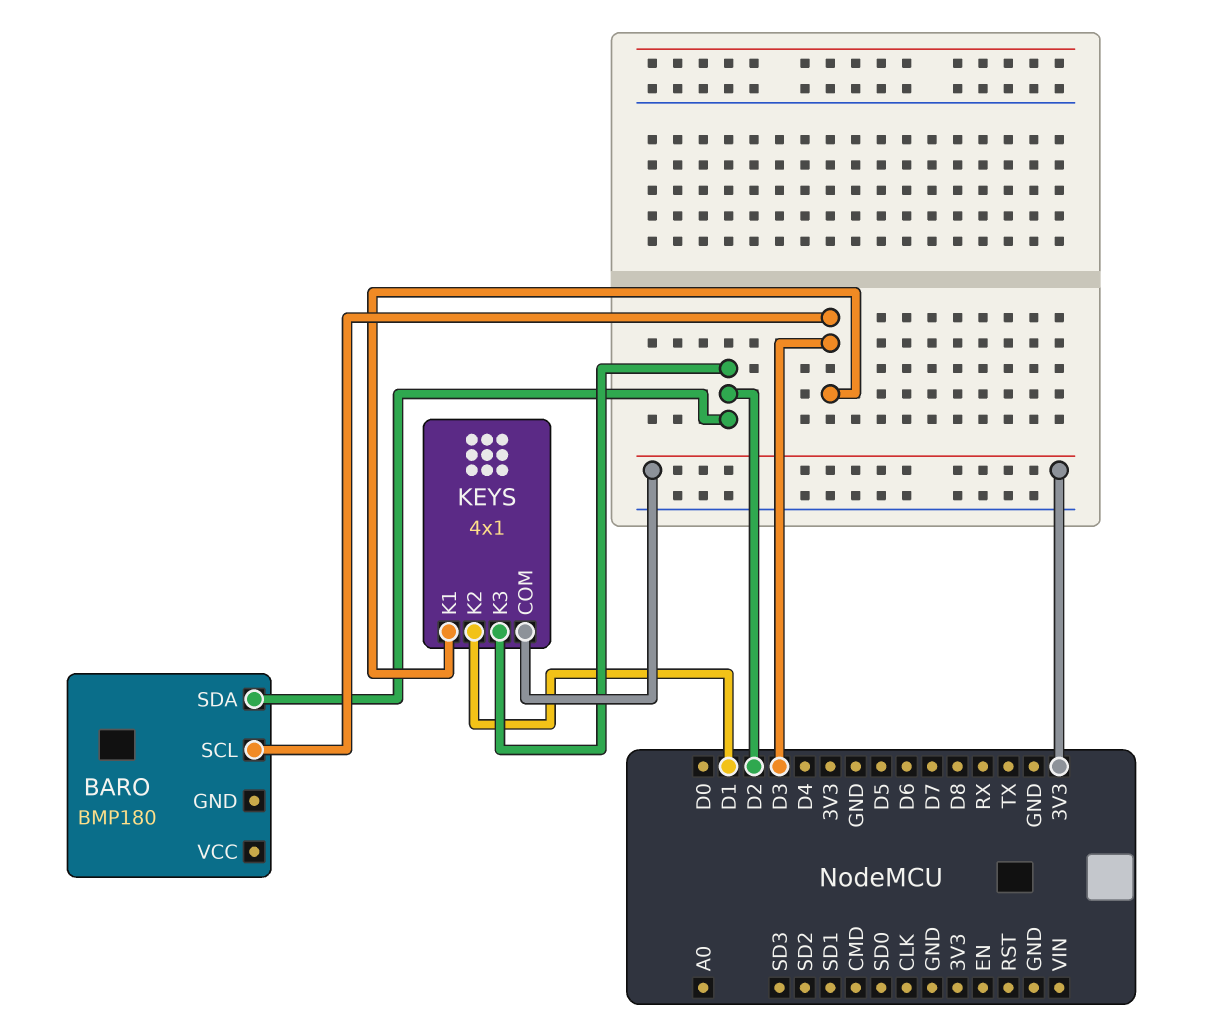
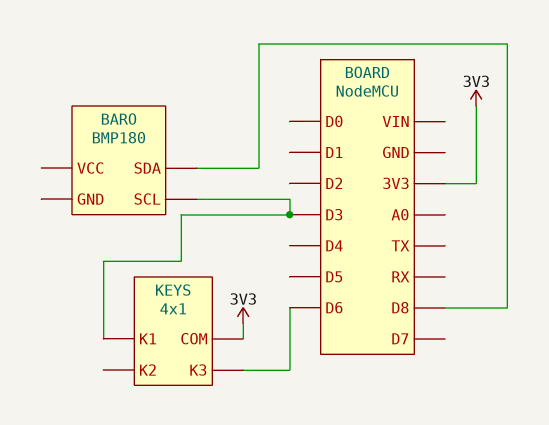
BARO pin SDA: D2 -> D8
KEYS pin K2: D1 -> none
KEYS pin K3: D2 -> D6

